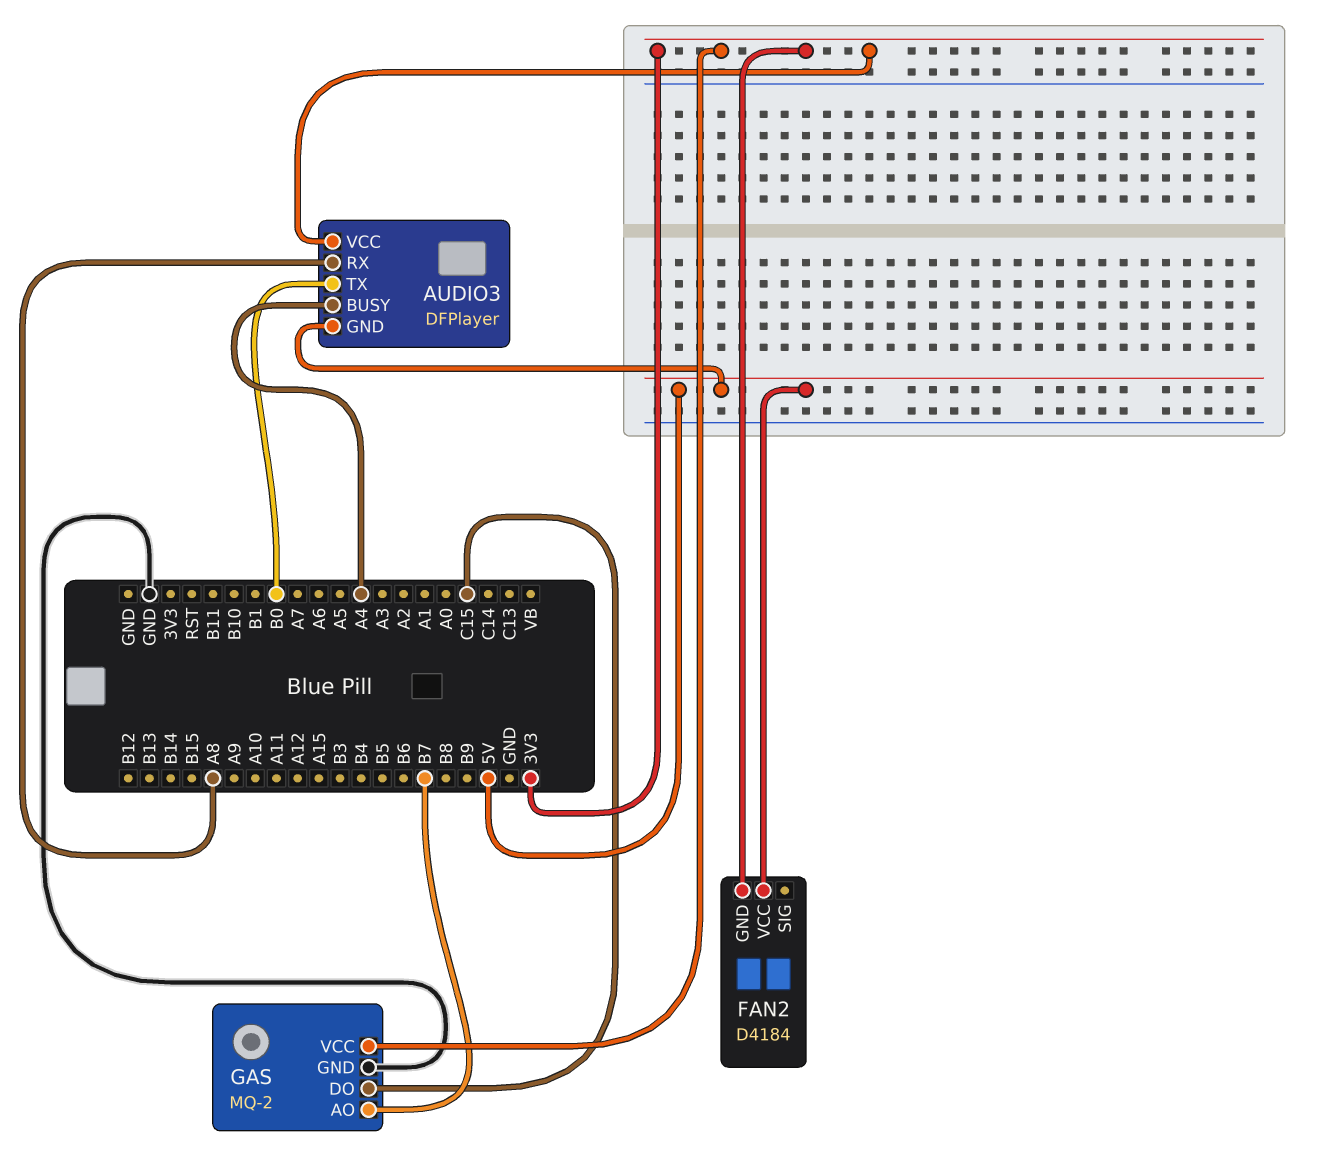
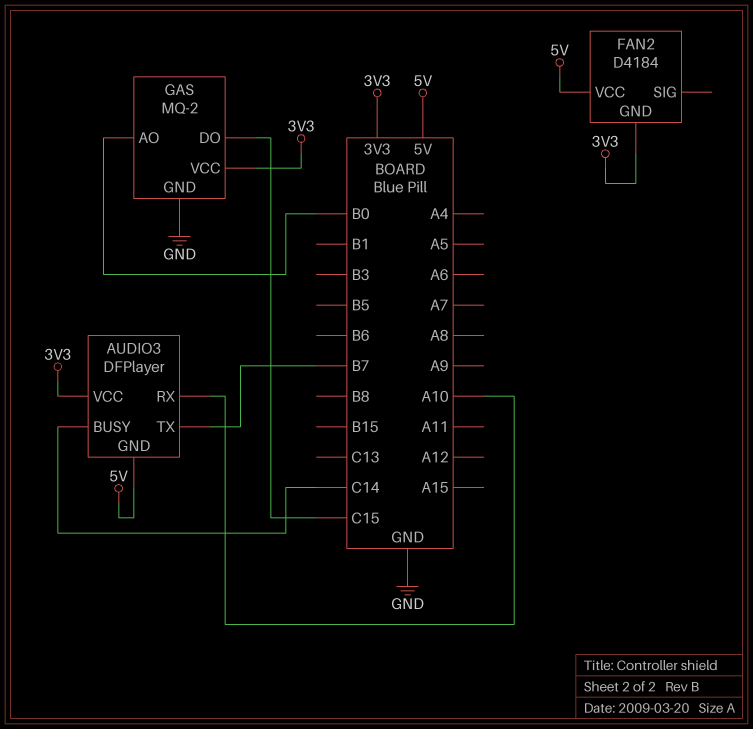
AUDIO3 pin BUSY: A4 -> C14
AUDIO3 pin RX: A8 -> A10
AUDIO3 pin TX: B0 -> B7
GAS pin AO: B7 -> B0

